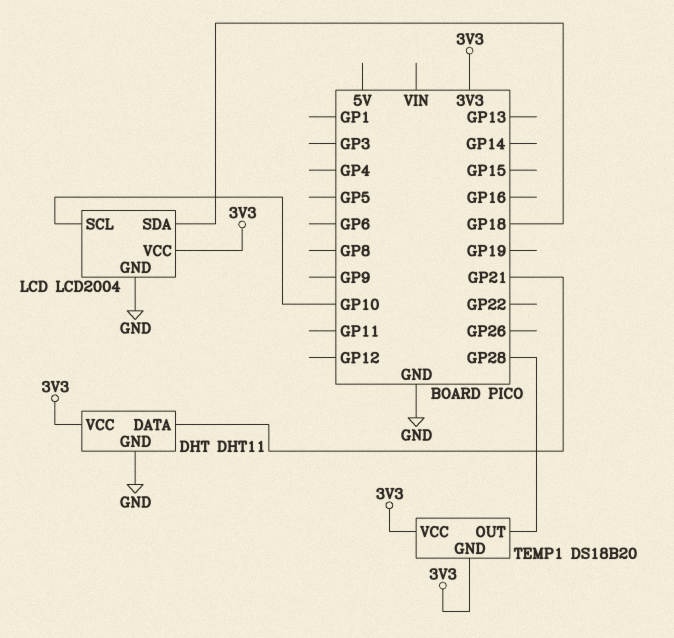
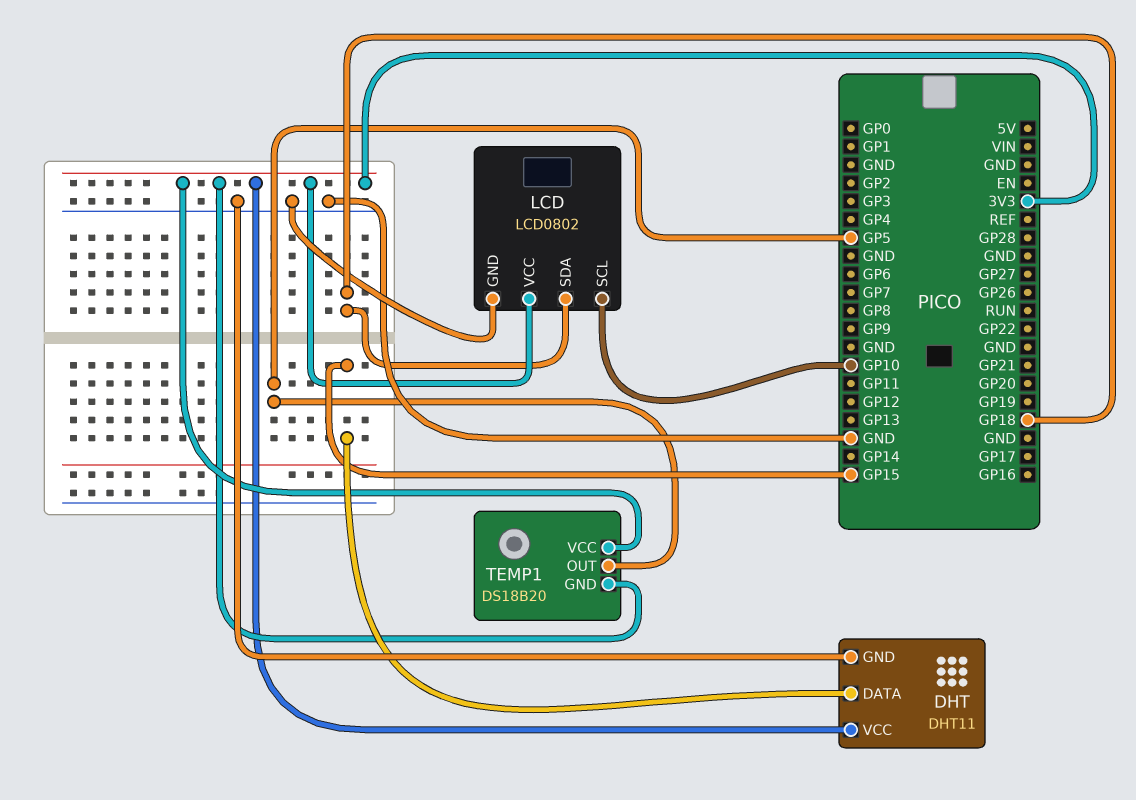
DHT pin DATA: GP21 -> GP15
LCD: LCD2004 -> LCD0802
TEMP1 pin OUT: GP28 -> GP5

